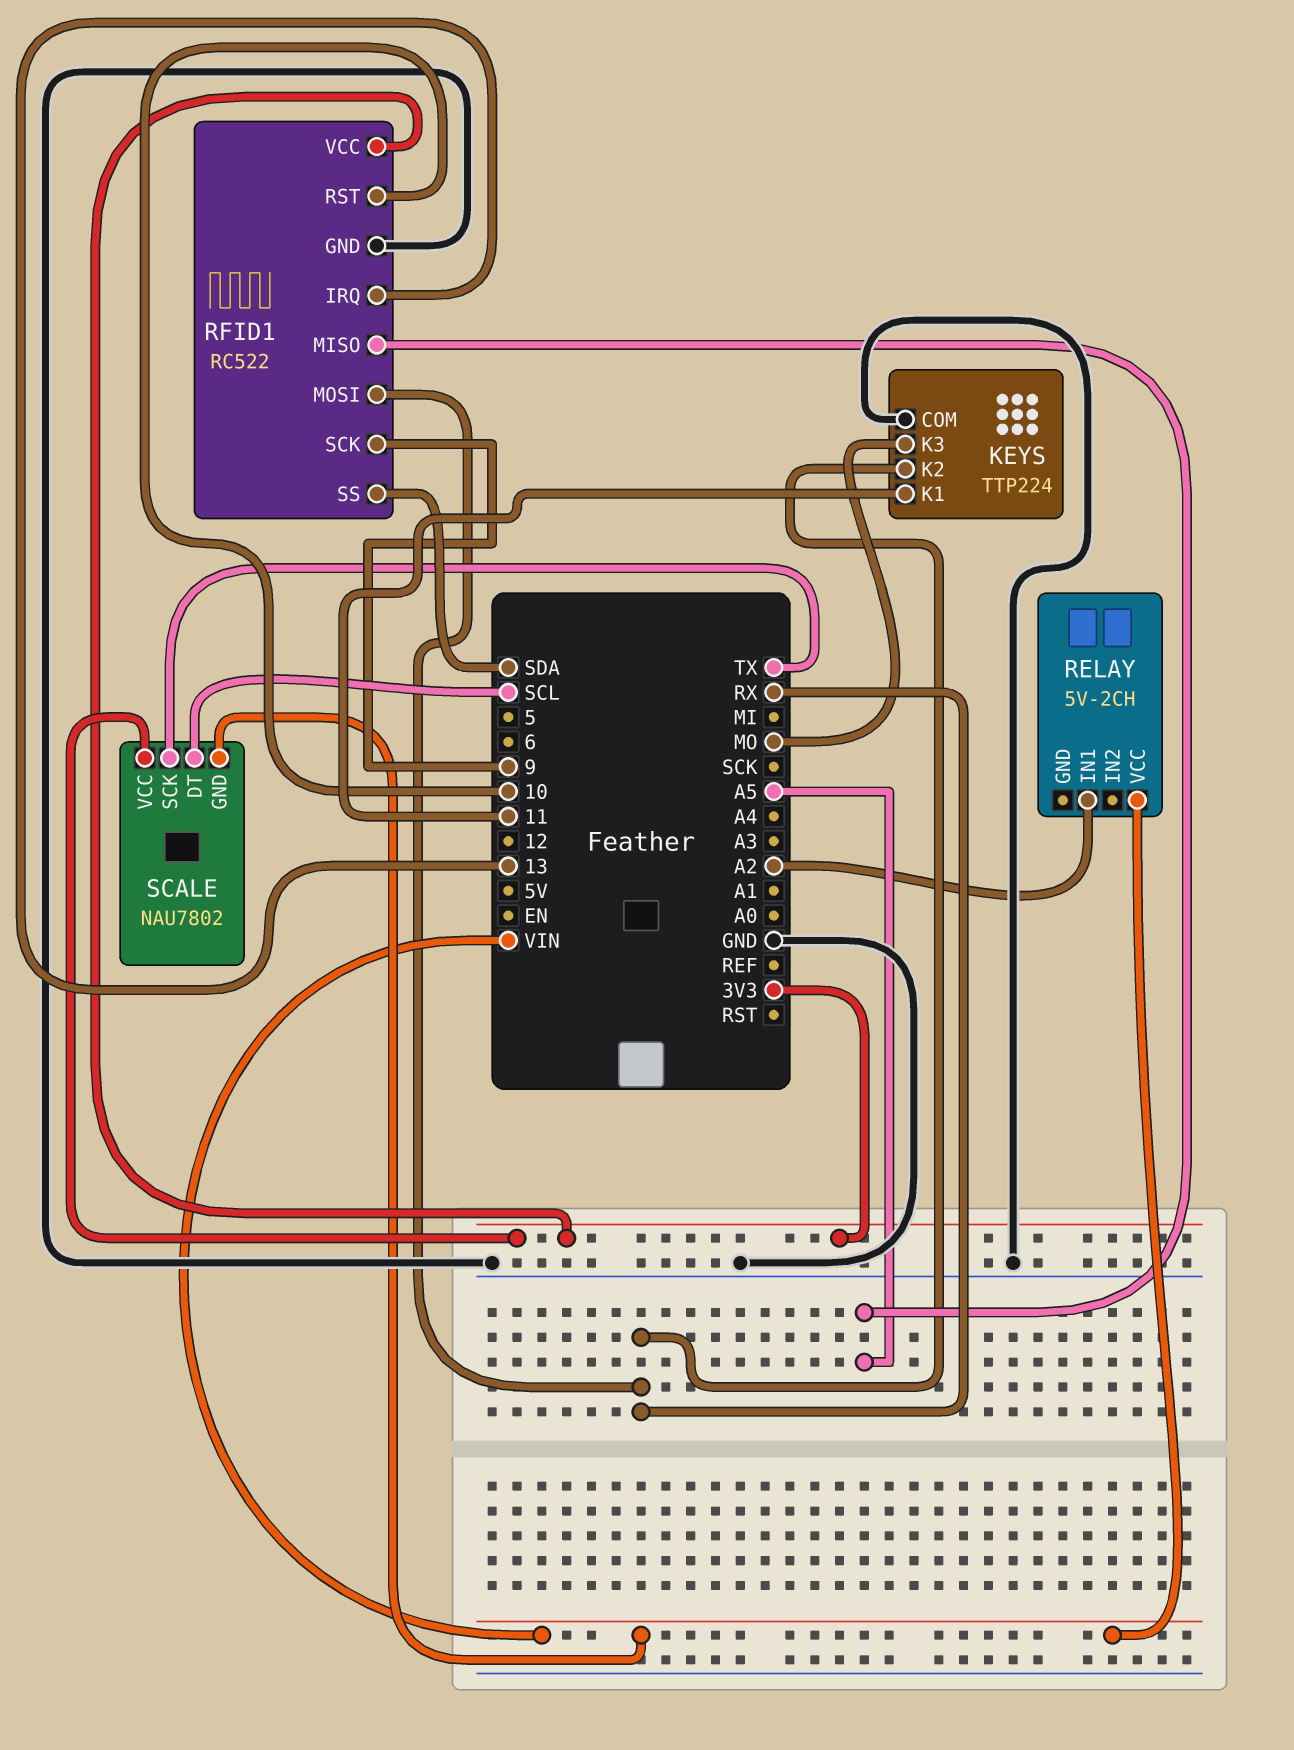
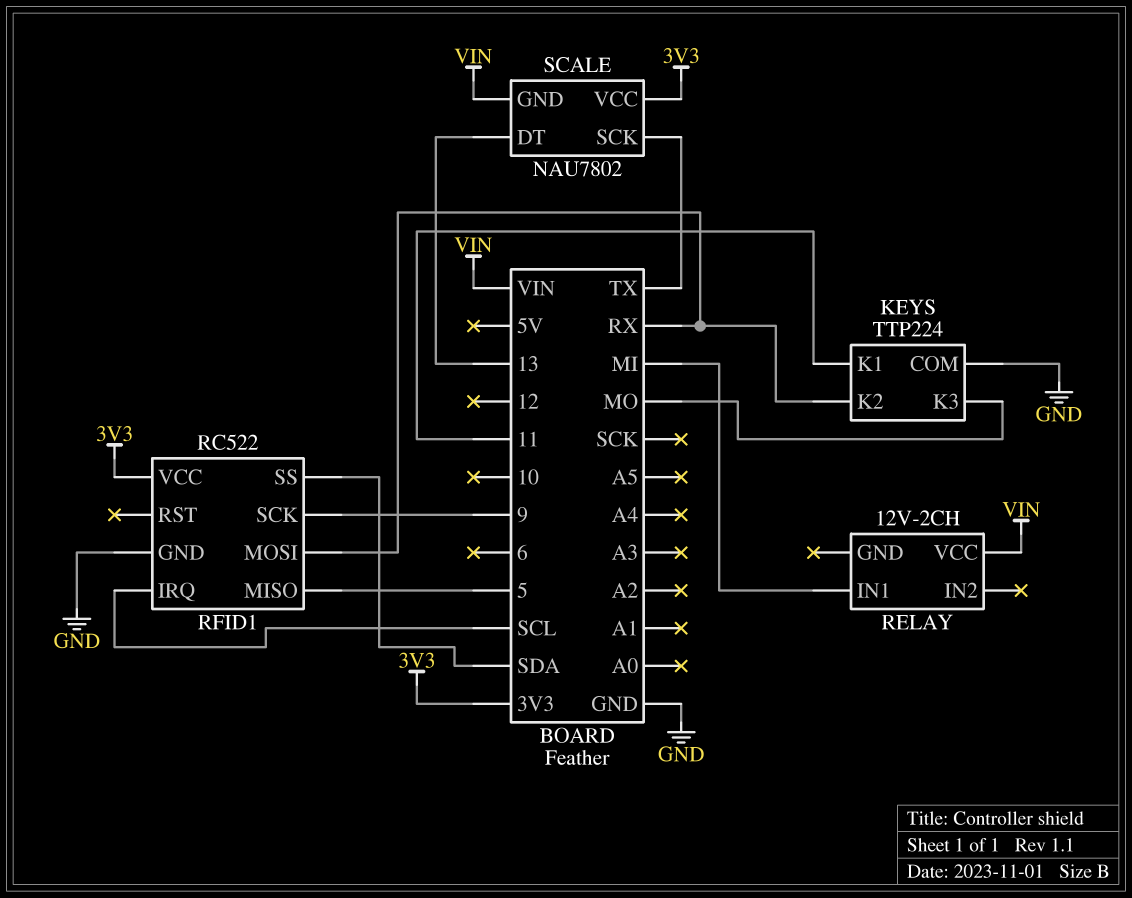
RELAY: 5V-2CH -> 12V-2CH
RELAY pin IN1: A2 -> MI
RFID1 pin IRQ: 13 -> SCL
RFID1 pin MISO: A5 -> 5
RFID1 pin RST: 10 -> none
SCALE pin DT: SCL -> 13

